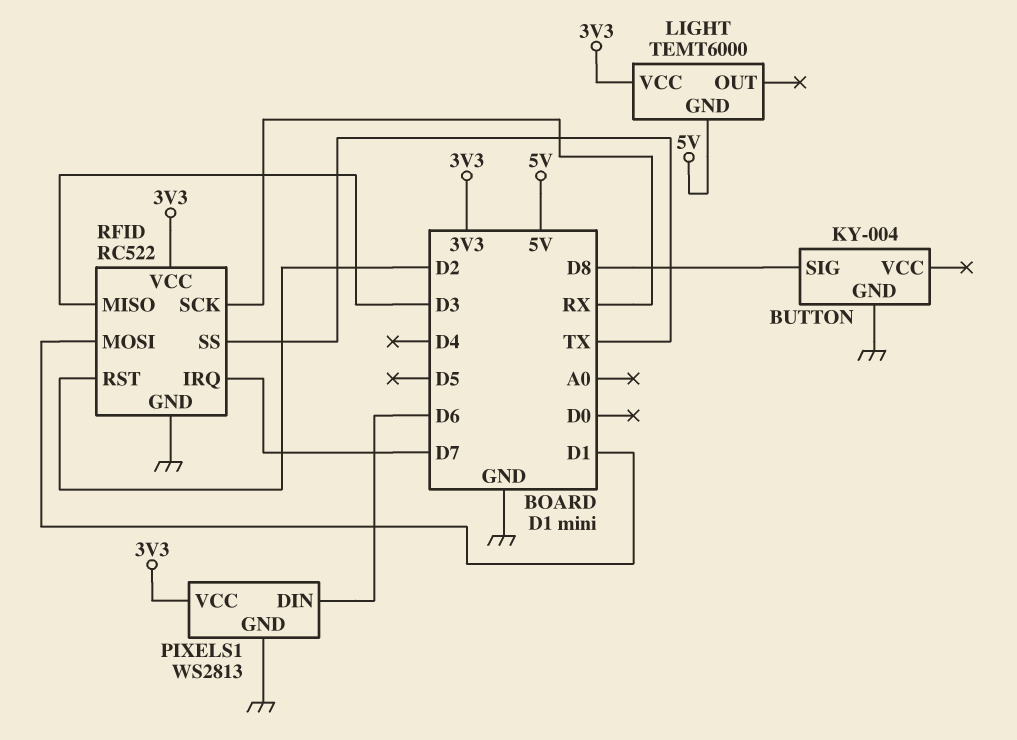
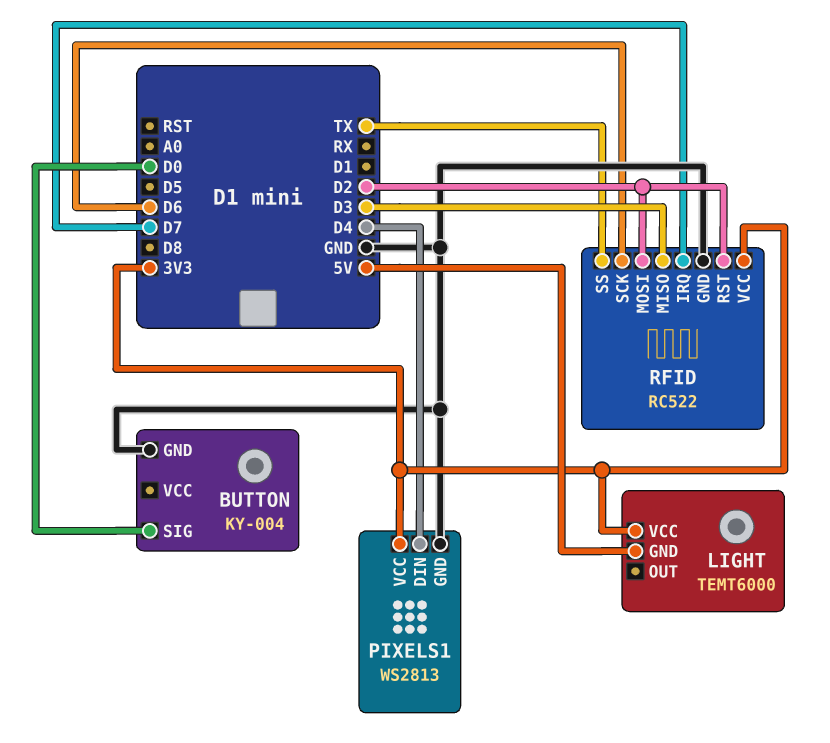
BUTTON pin SIG: D8 -> D0
PIXELS1 pin DIN: D6 -> D4
RFID pin MOSI: D1 -> D2
RFID pin SCK: RX -> D6

